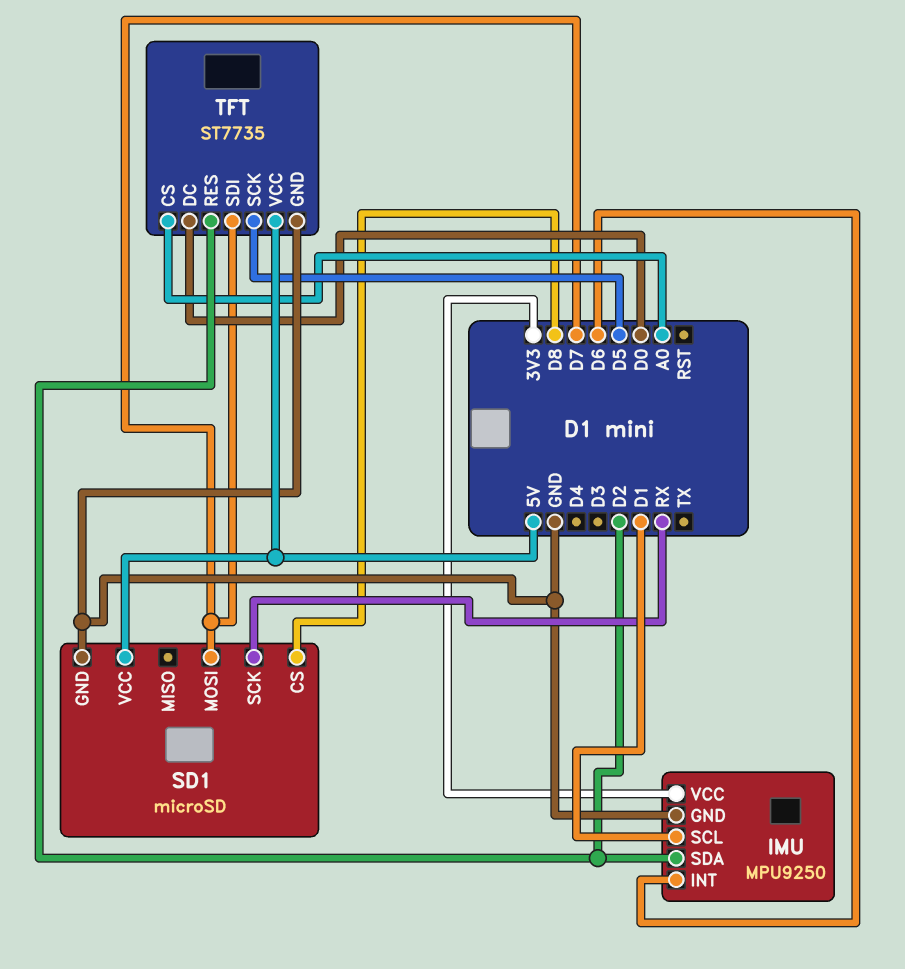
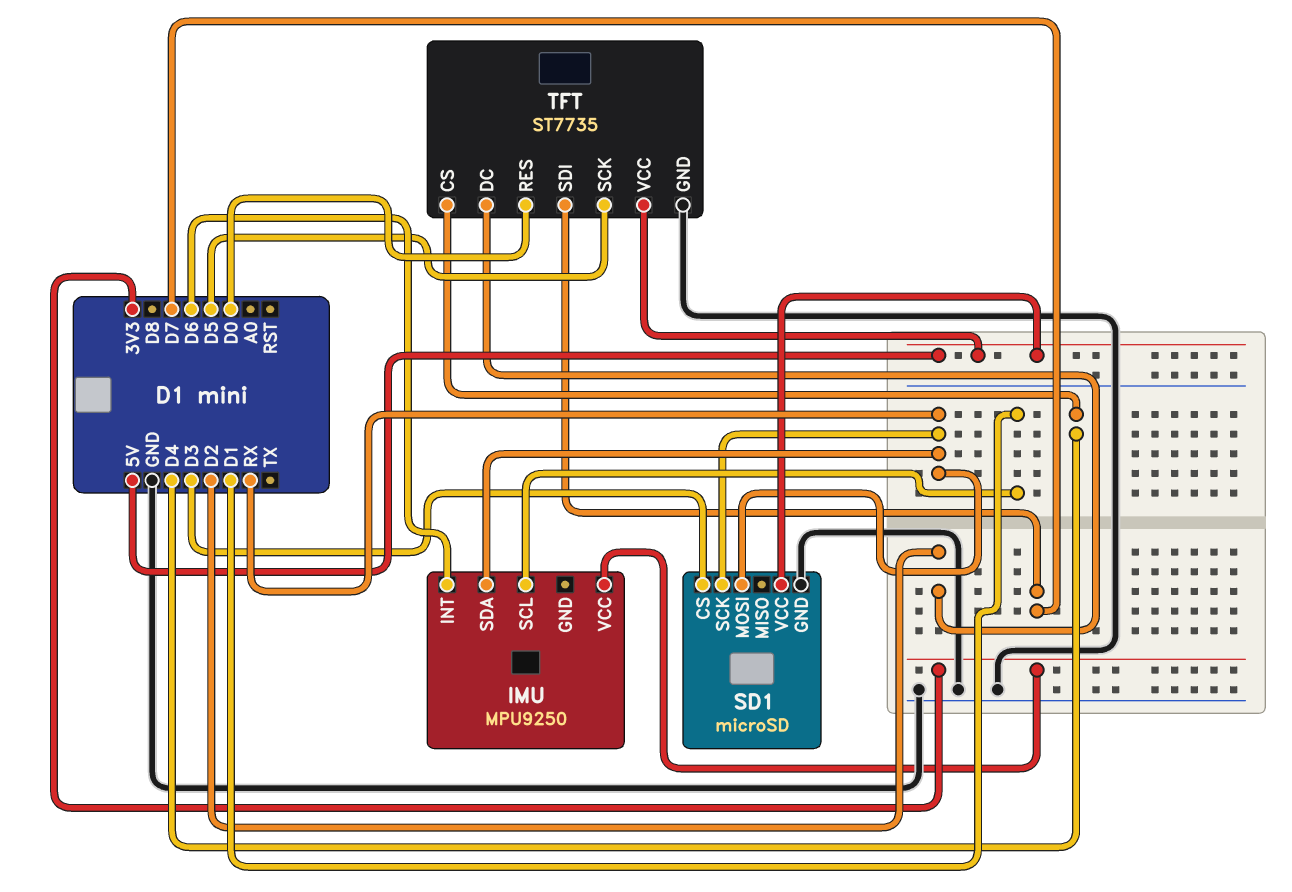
IMU pin GND: GND -> none
IMU pin SDA: D2 -> RX
SD1 pin CS: D8 -> D3
SD1 pin MOSI: D7 -> RX
TFT pin CS: A0 -> D4
TFT pin DC: D0 -> D2
TFT pin RES: D2 -> D0

